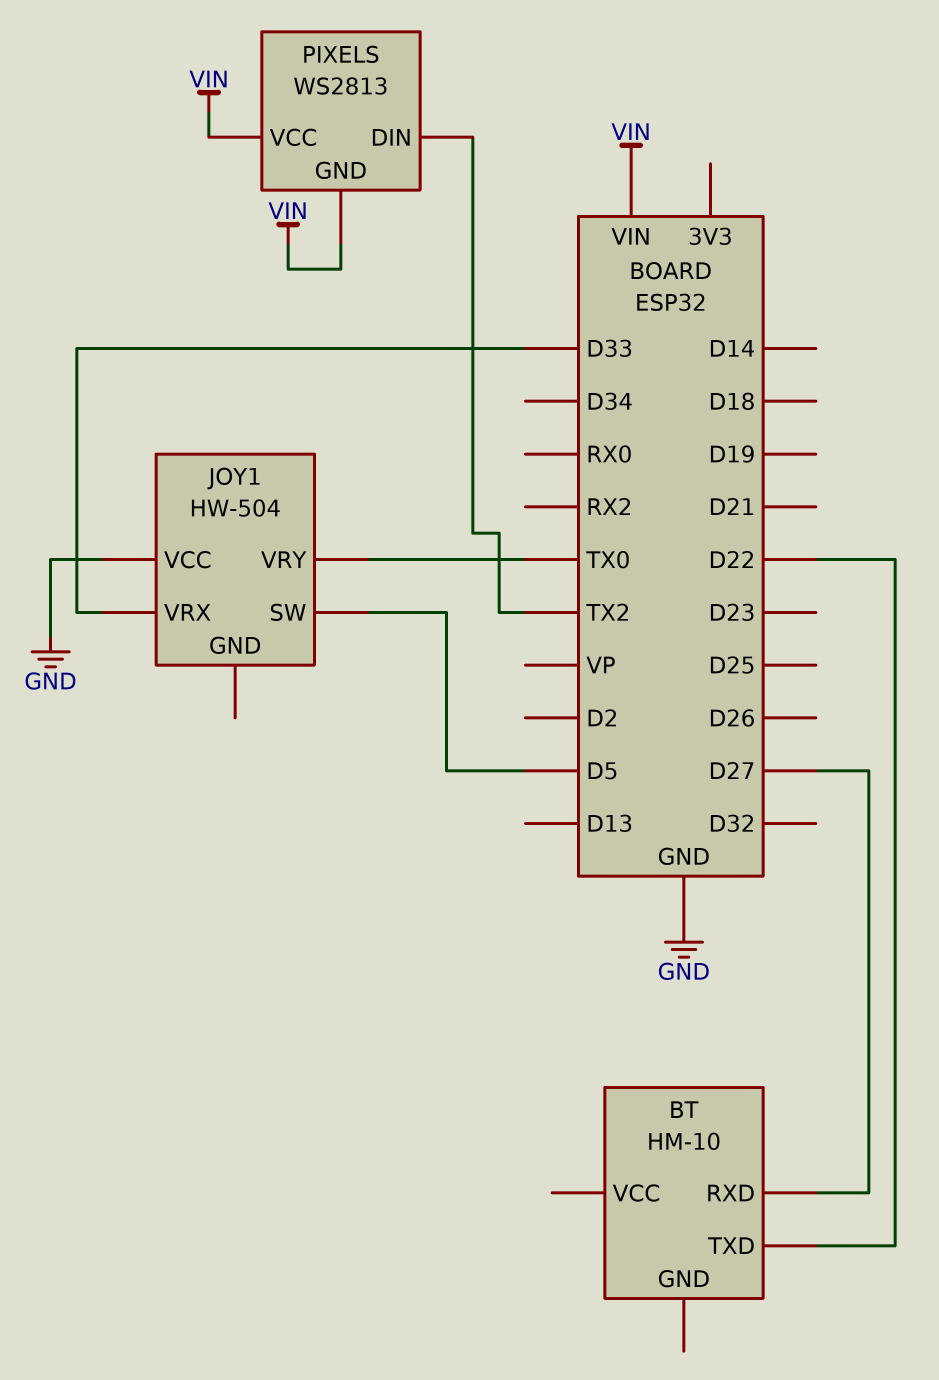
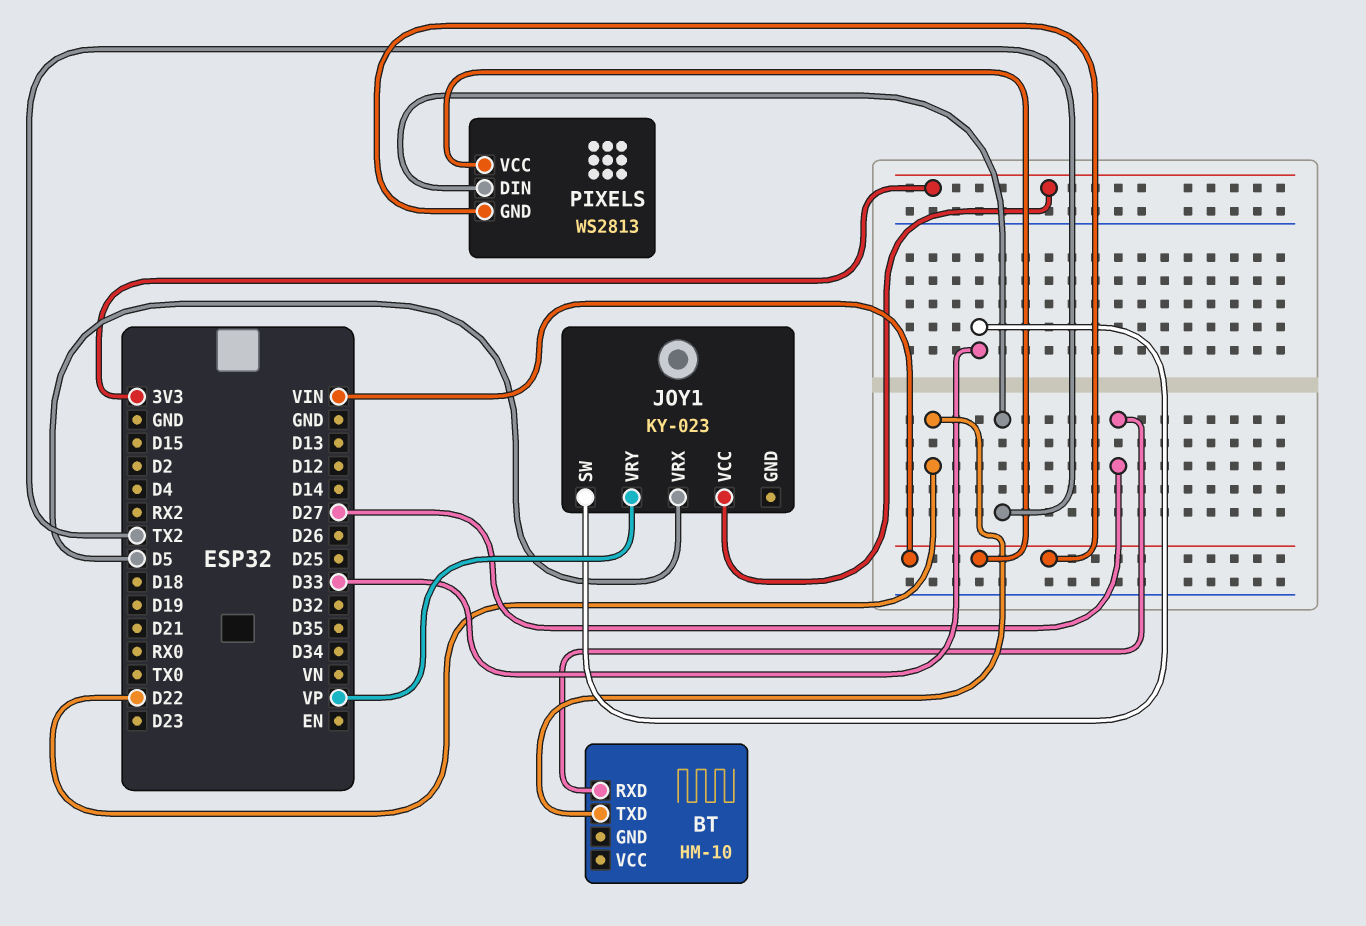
JOY1: HW-504 -> KY-023
JOY1 pin SW: D5 -> D33
JOY1 pin VCC: GND -> 3V3
JOY1 pin VRX: D33 -> D5
JOY1 pin VRY: TX0 -> VP

